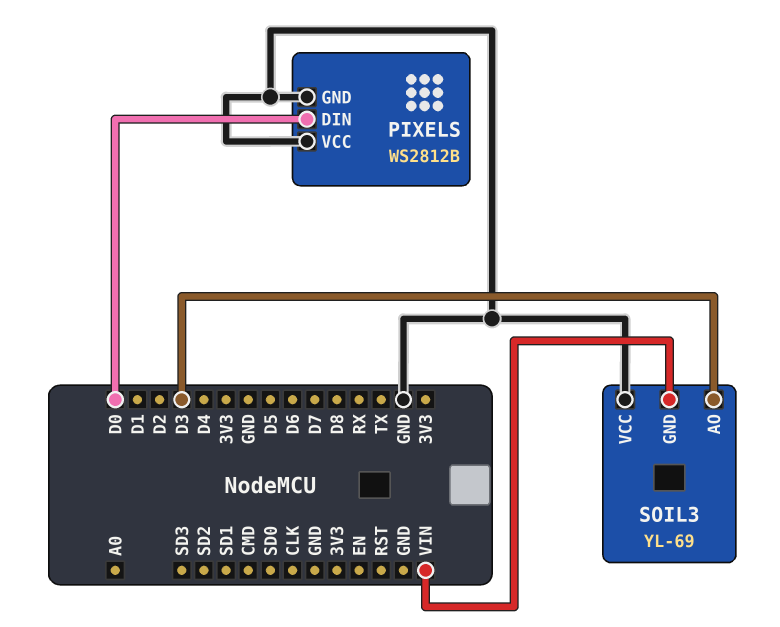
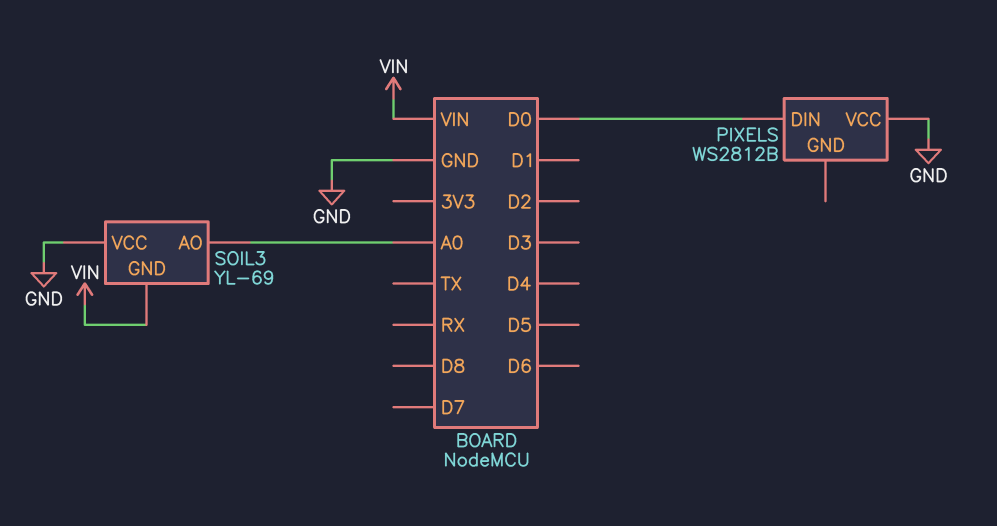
PIXELS pin GND: GND -> none
SOIL3 pin AO: D3 -> A0

